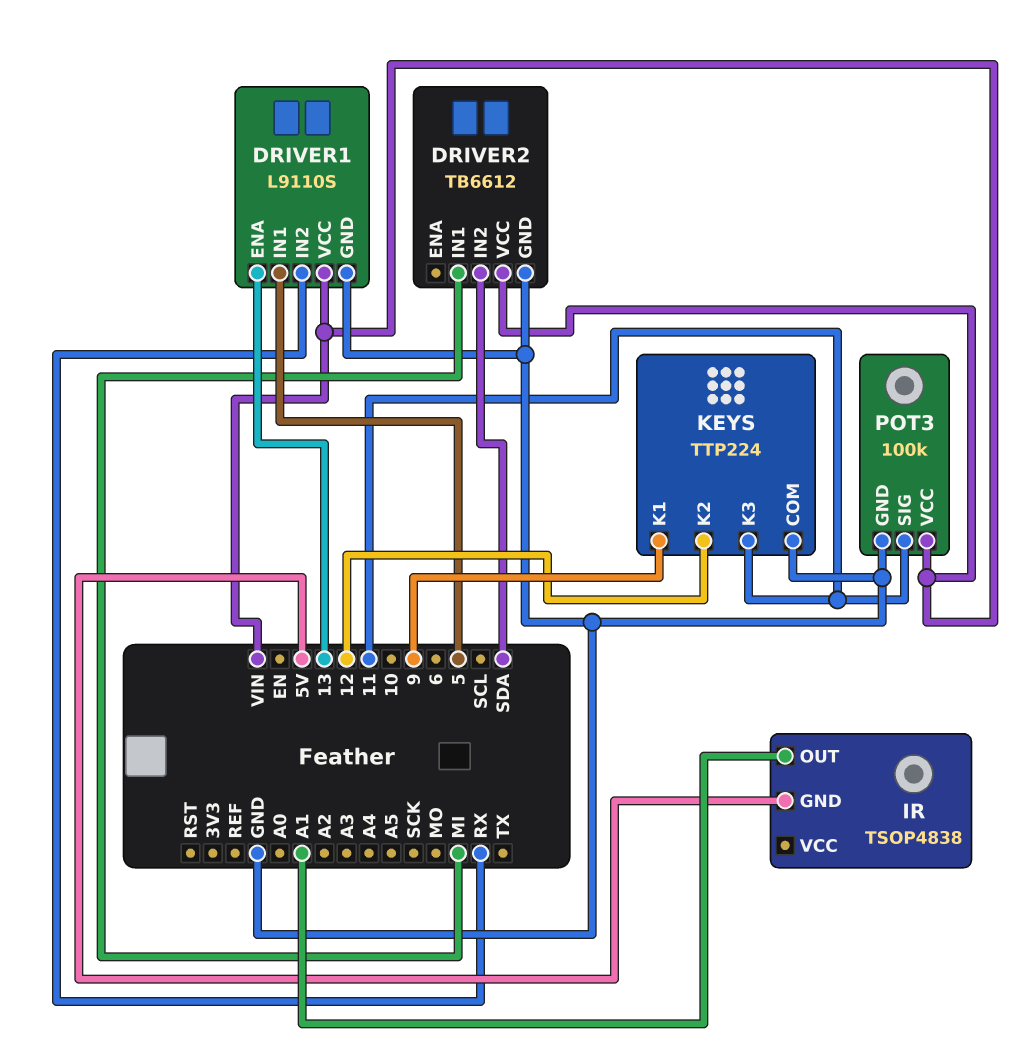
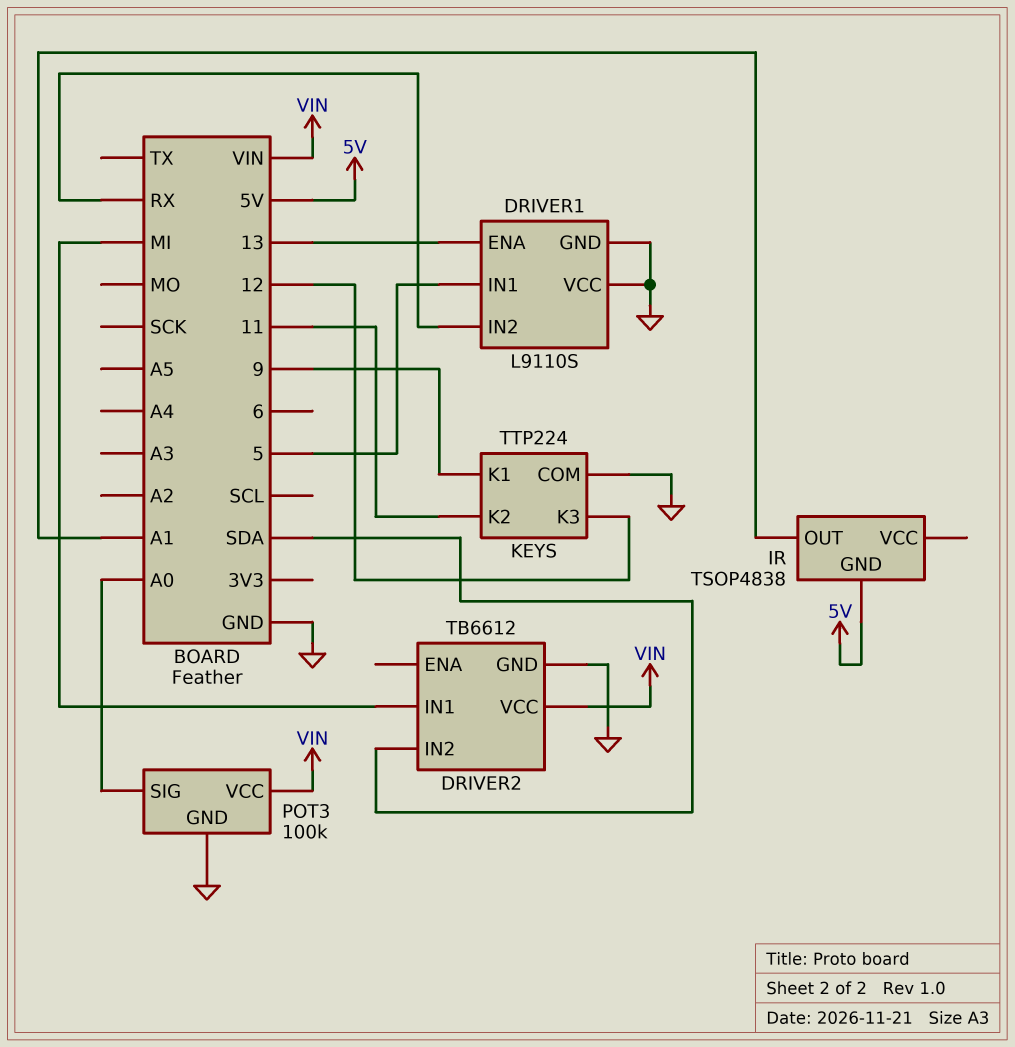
DRIVER1 pin VCC: VIN -> GND
KEYS pin K2: 12 -> 11
KEYS pin K3: 11 -> 12
POT3 pin SIG: 11 -> A0

